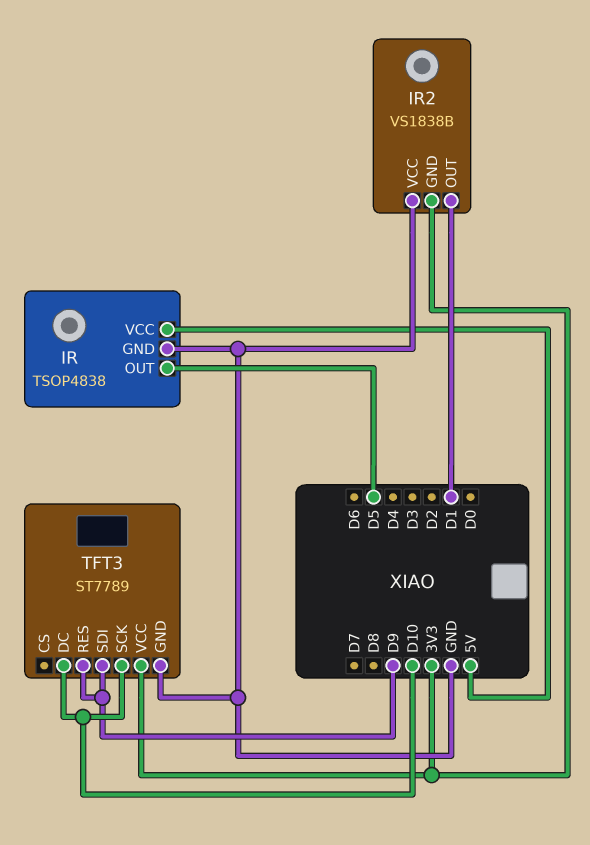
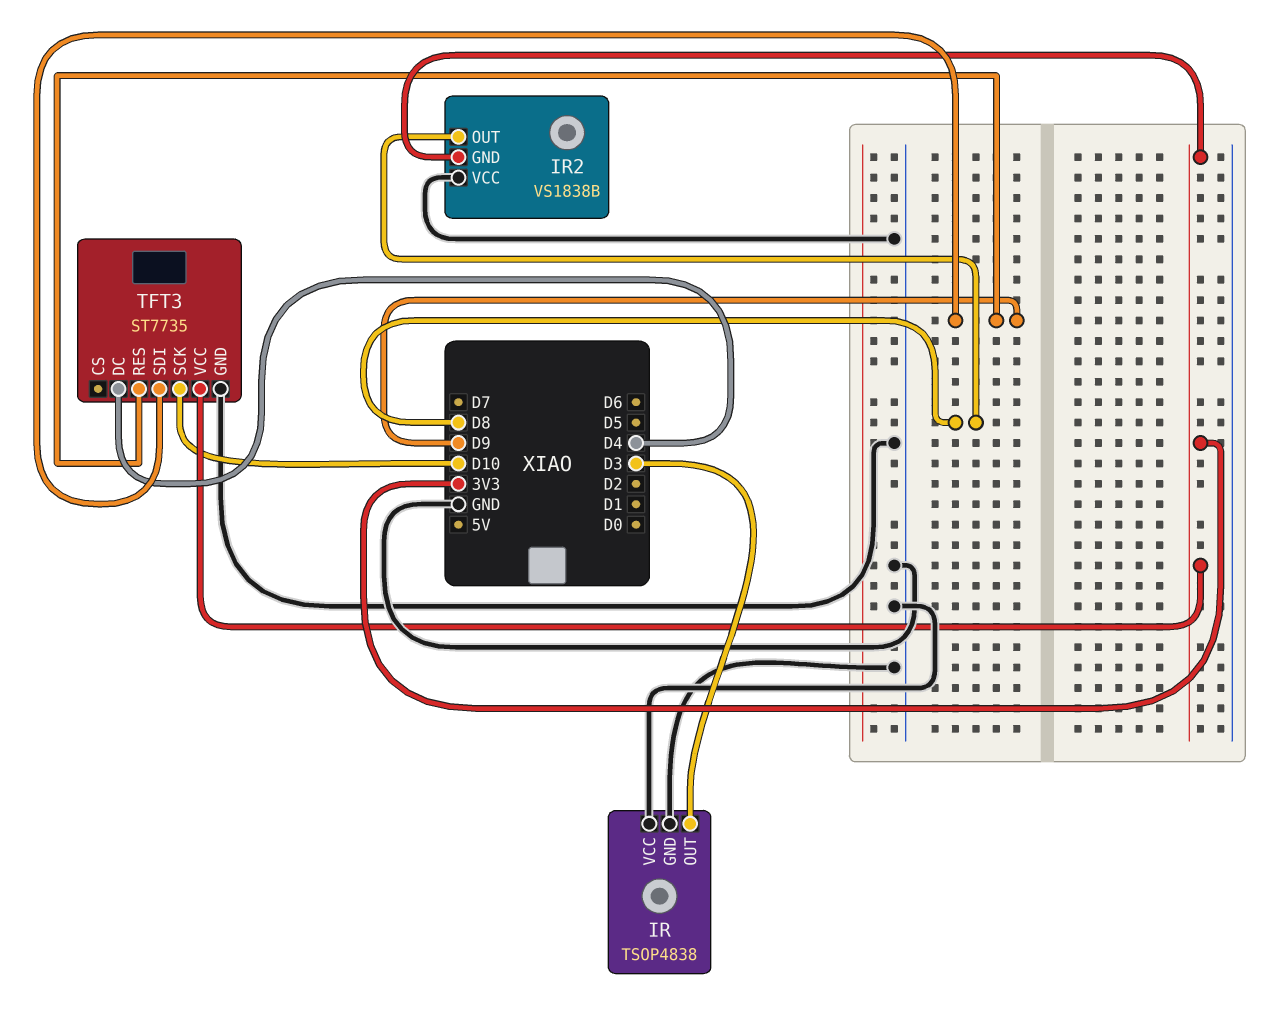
IR pin OUT: D5 -> D3
IR pin VCC: 5V -> GND
IR2 pin OUT: D1 -> D8
TFT3: ST7789 -> ST7735
TFT3 pin DC: D10 -> D4

